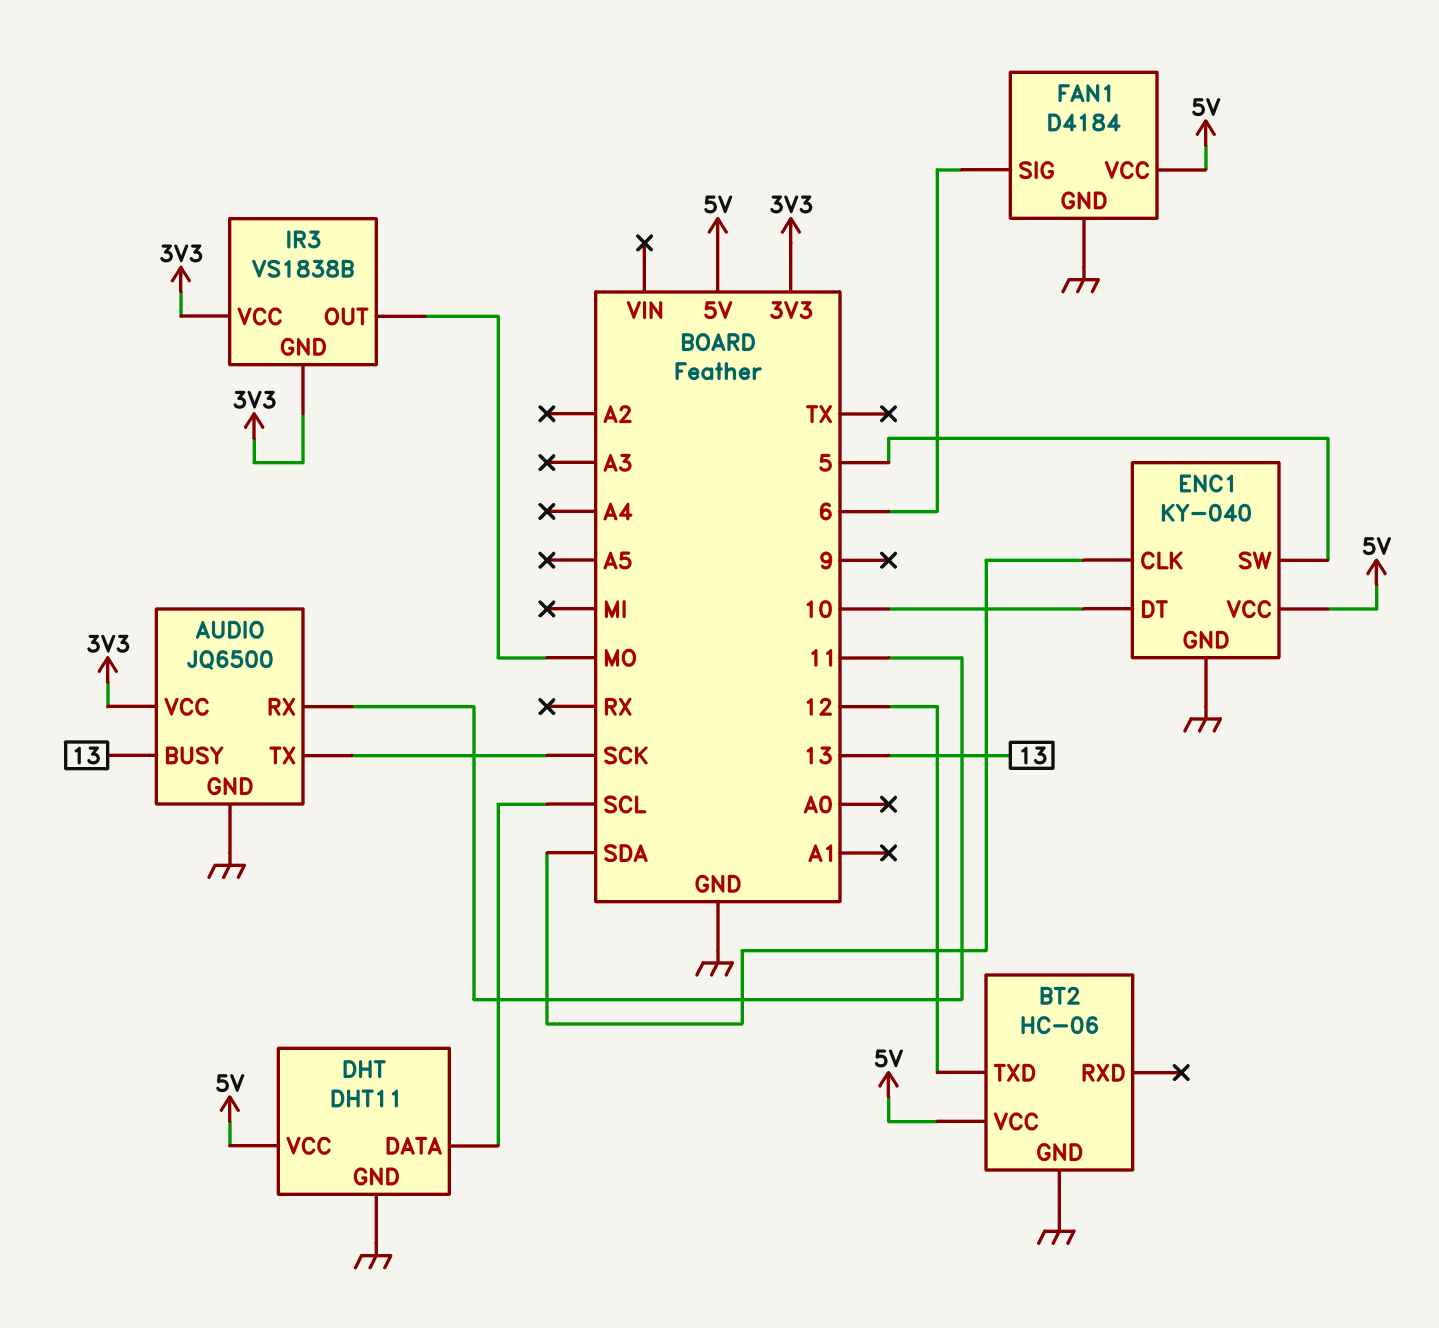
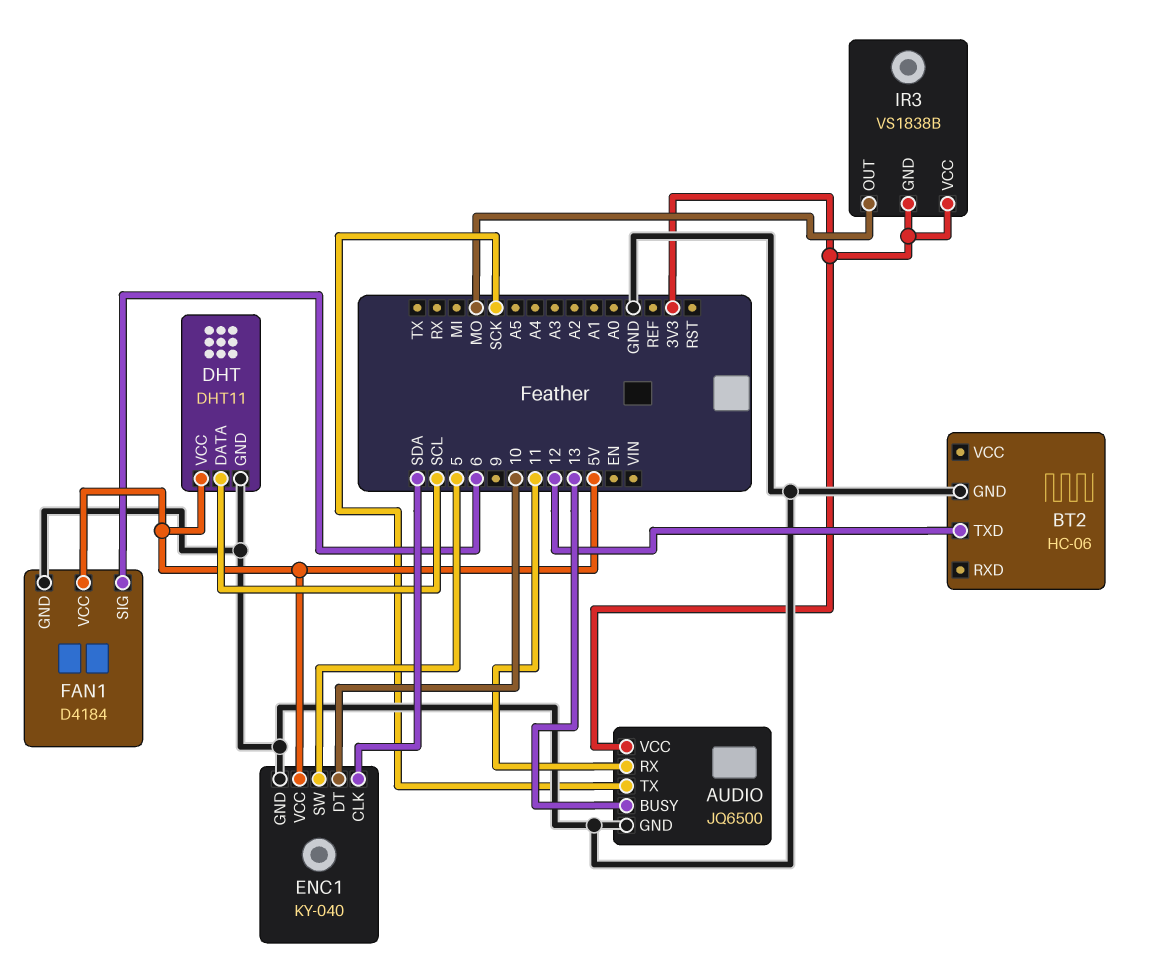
BT2 pin VCC: 5V -> none

